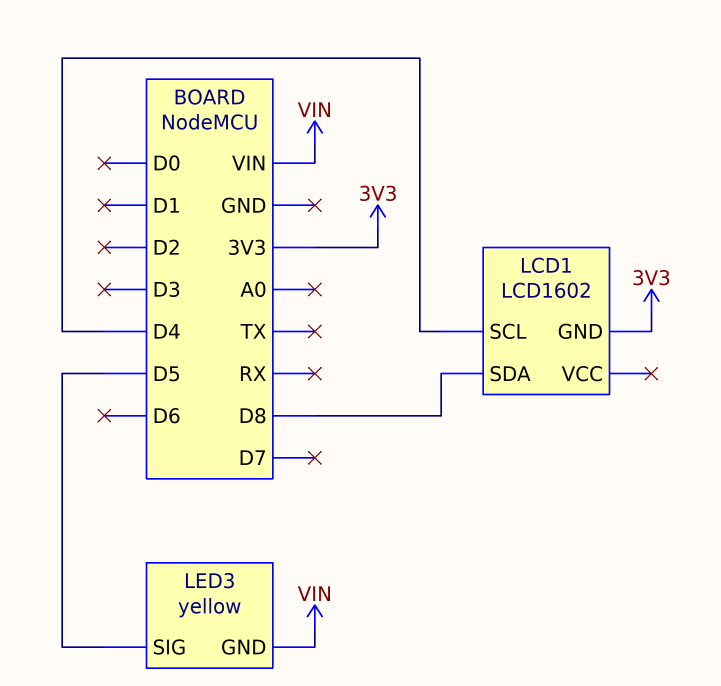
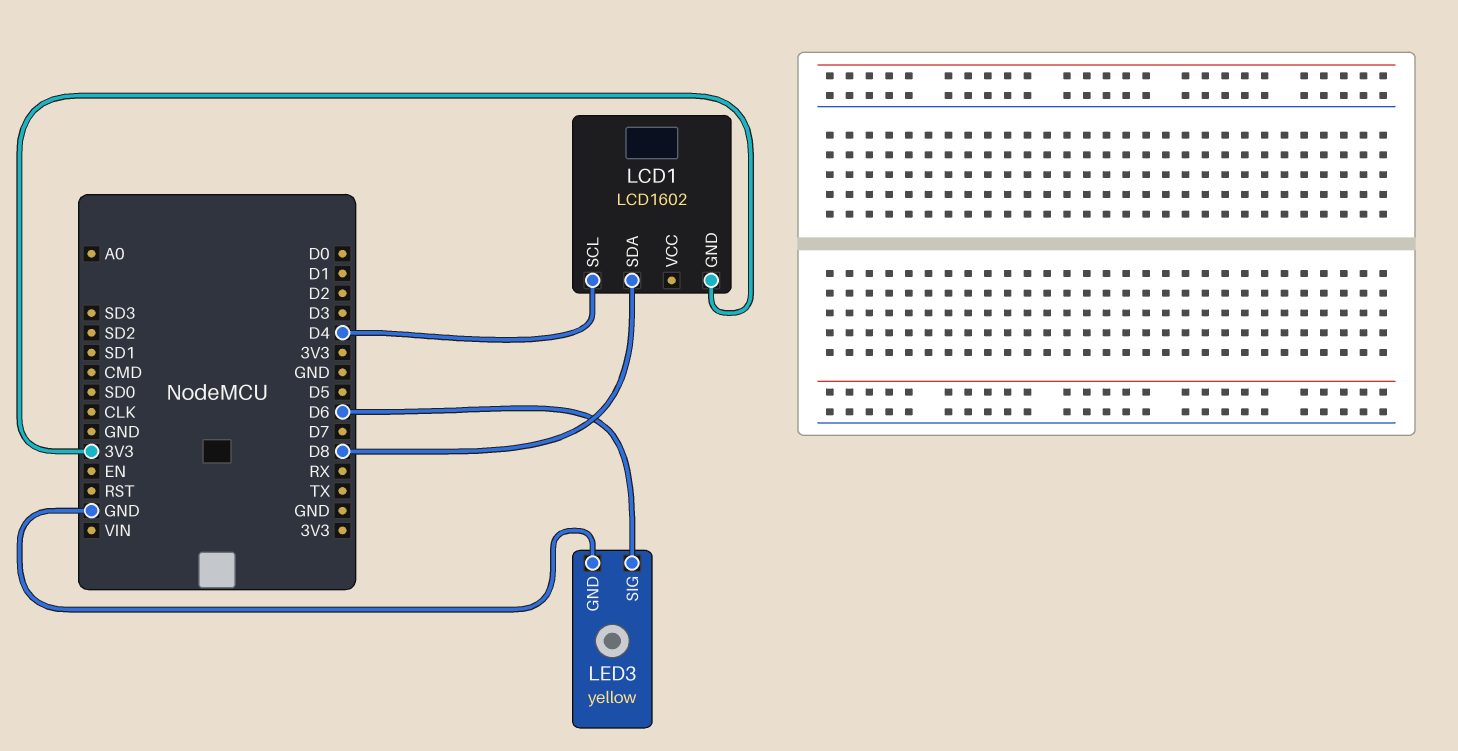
LED3 pin GND: VIN -> GND
LED3 pin SIG: D5 -> D6

